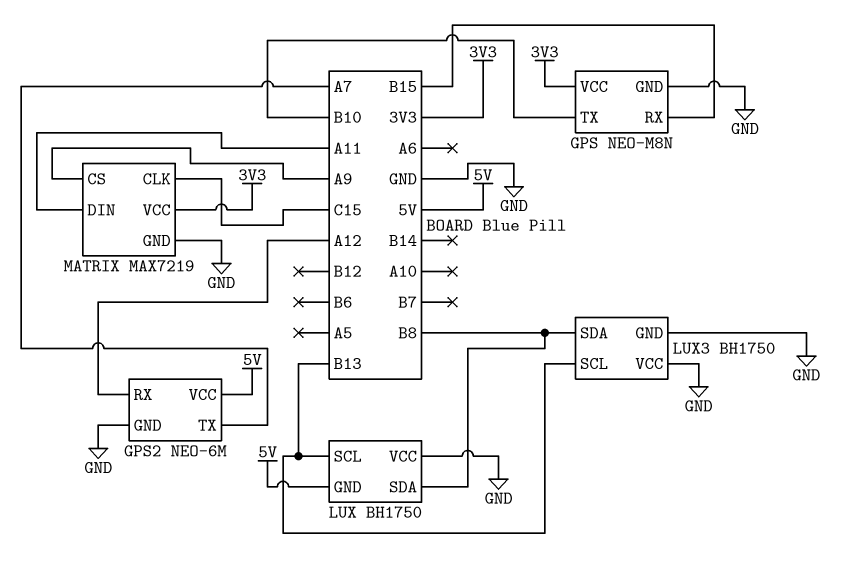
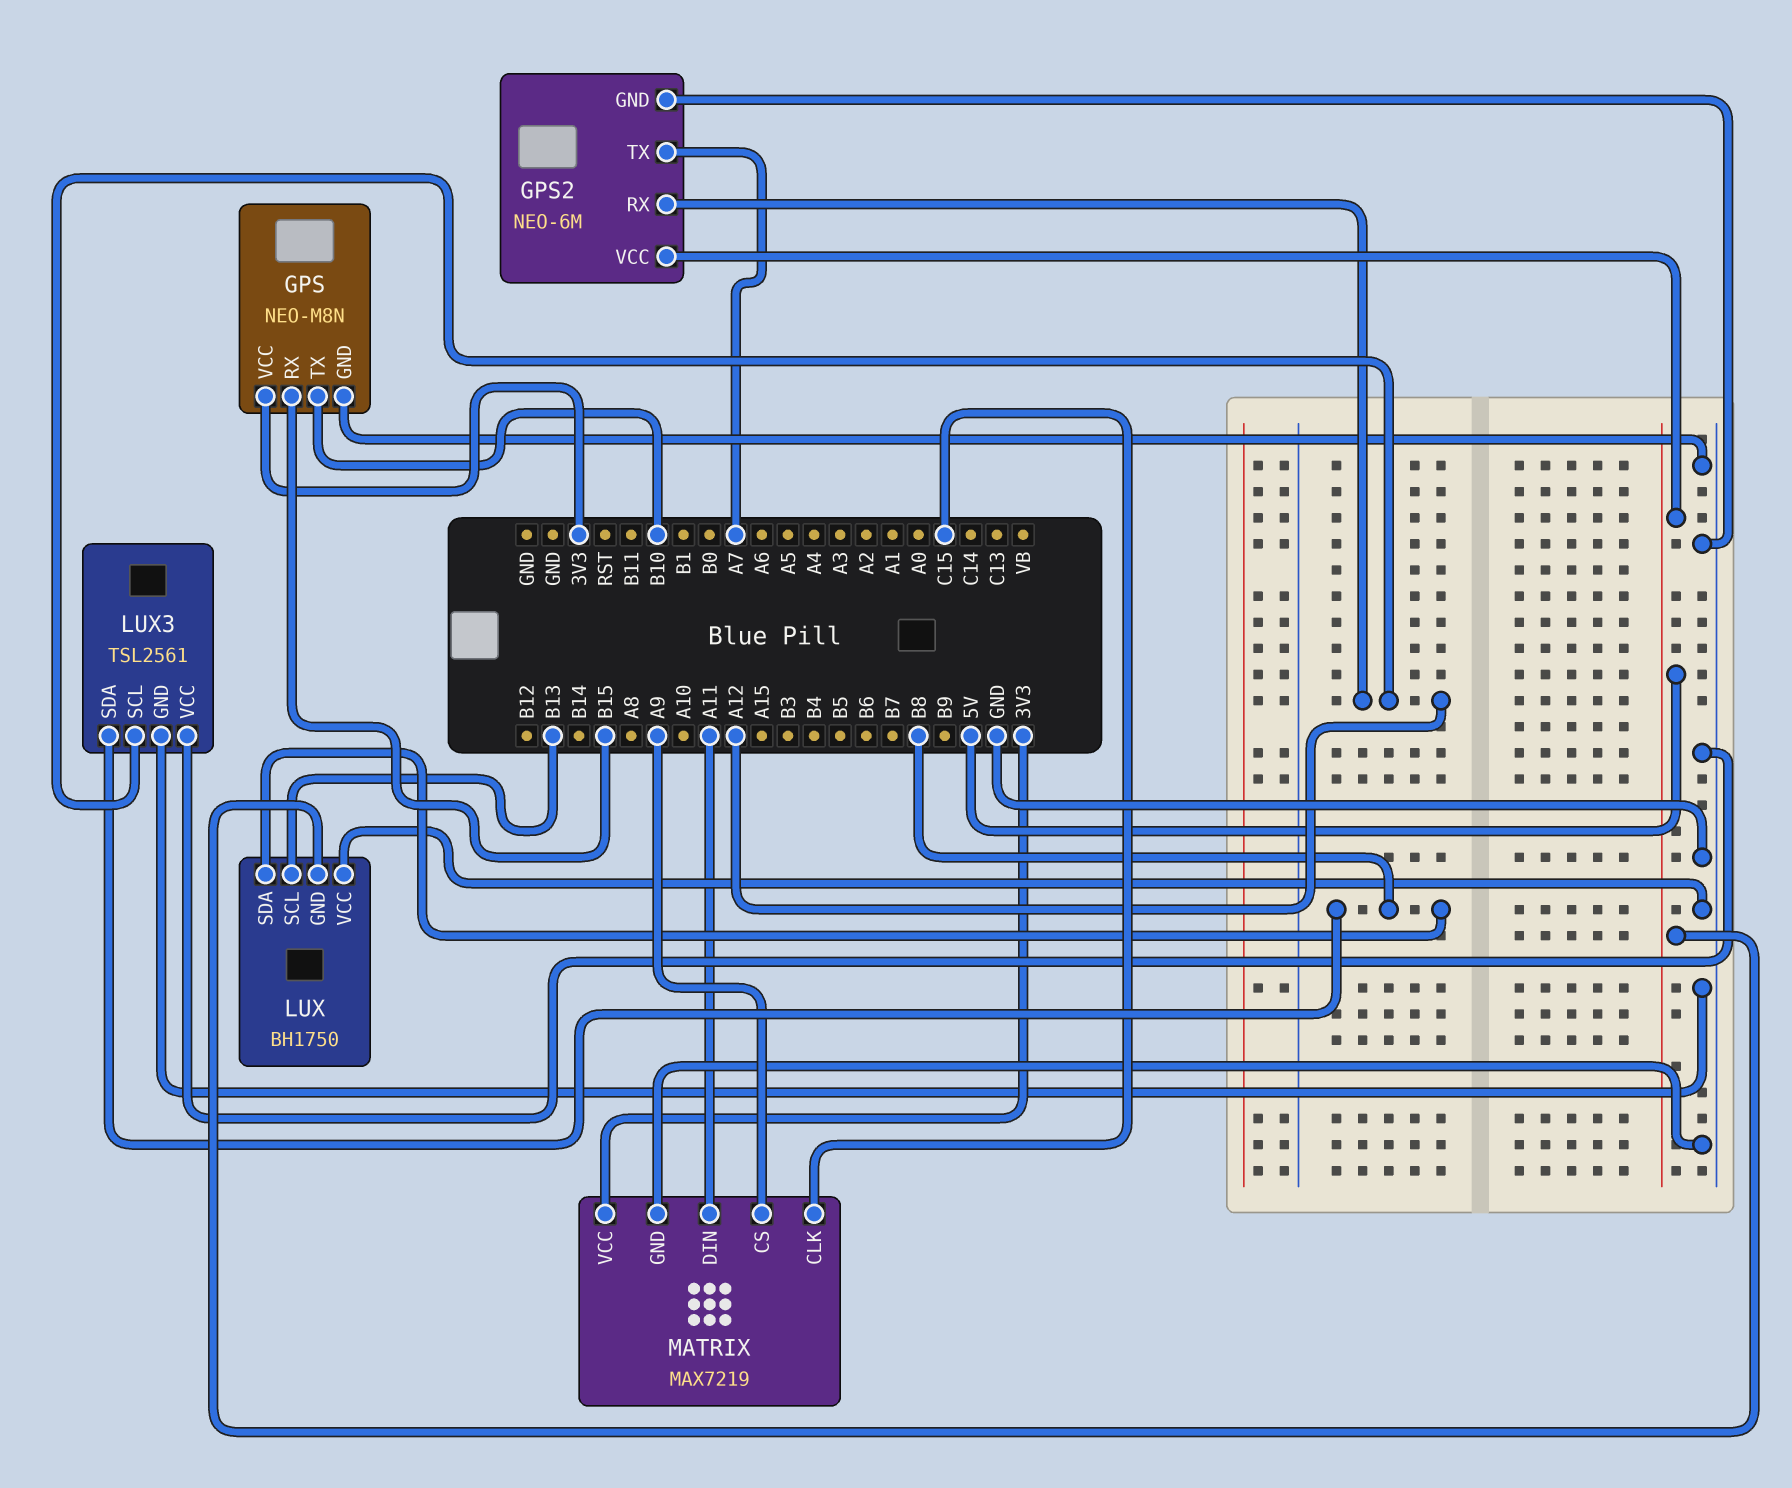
LUX3: BH1750 -> TSL2561
LUX3 pin SCL: B13 -> A12

